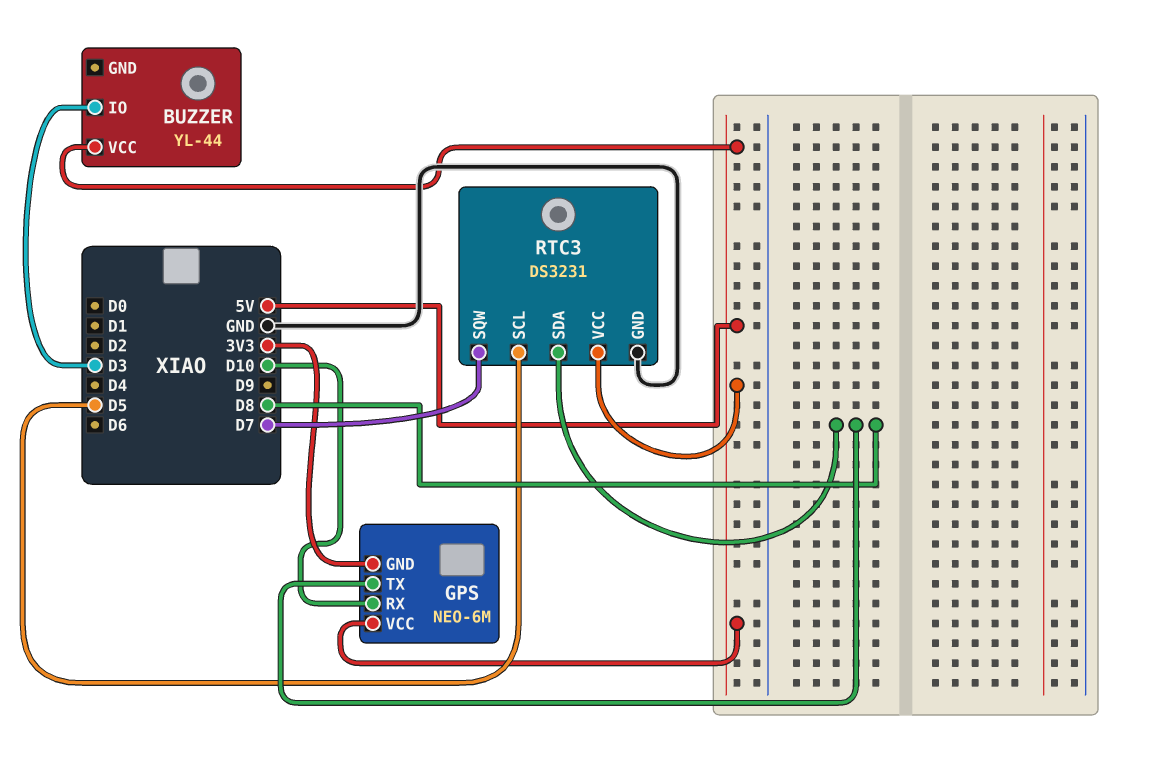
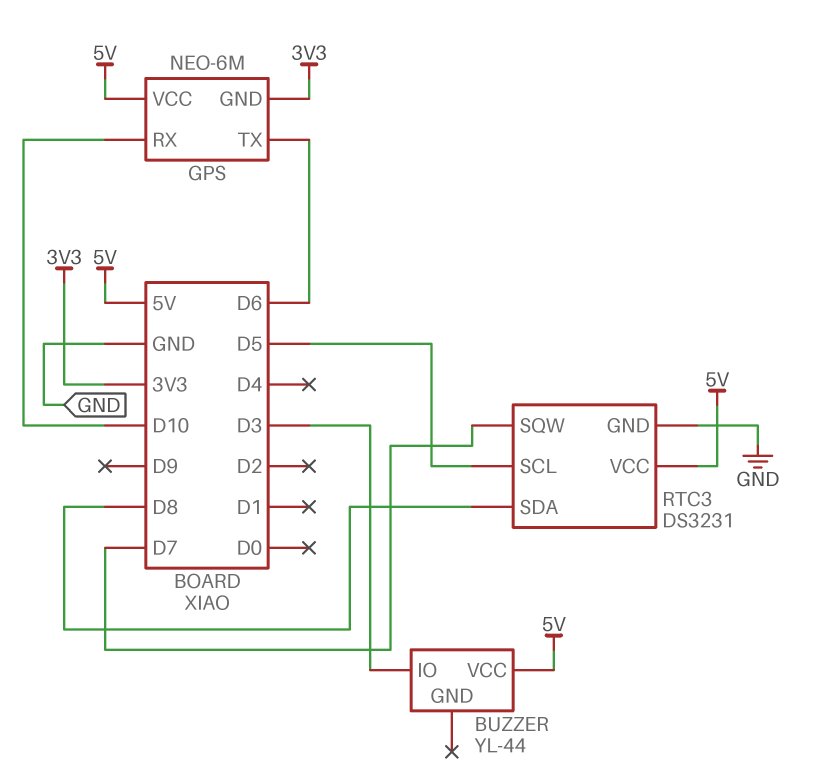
GPS pin TX: D8 -> D6

